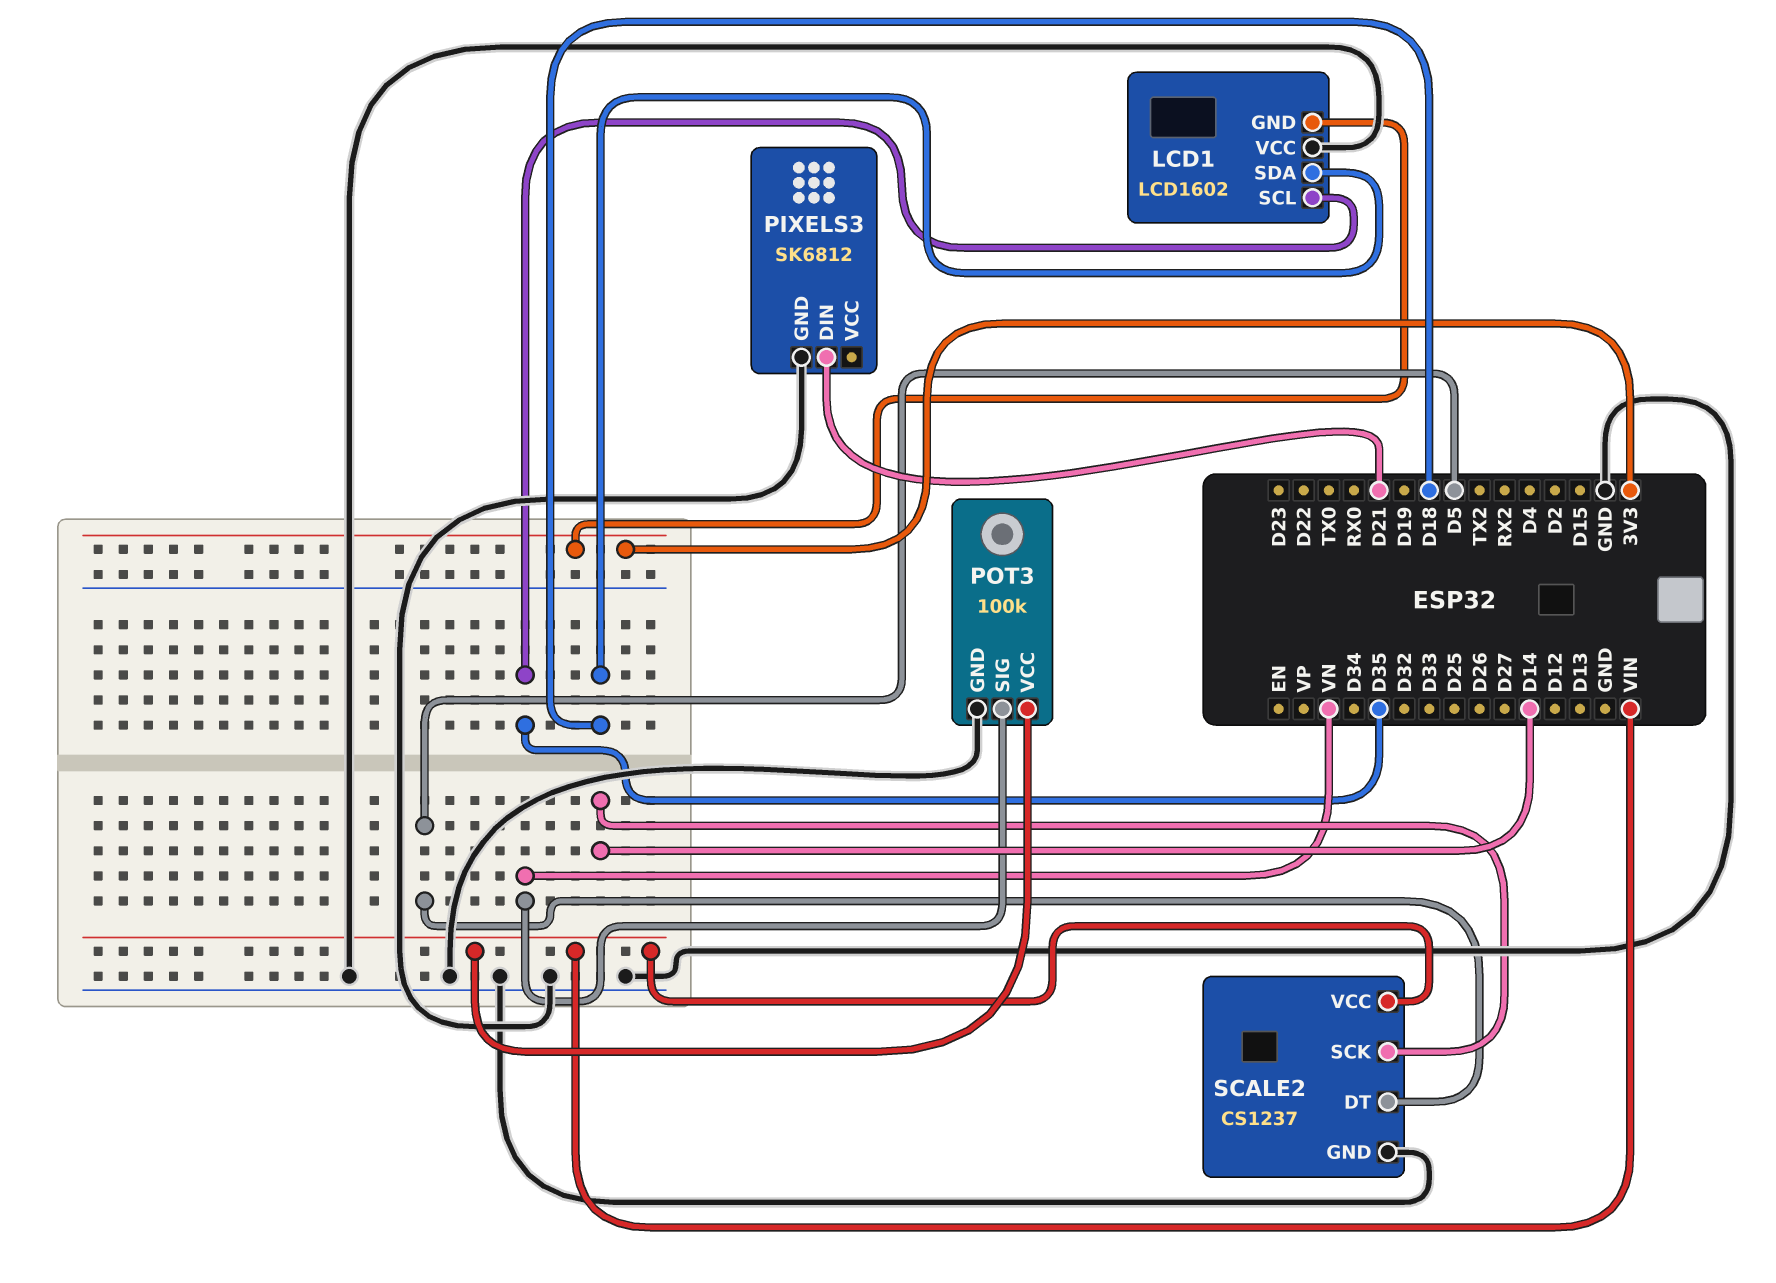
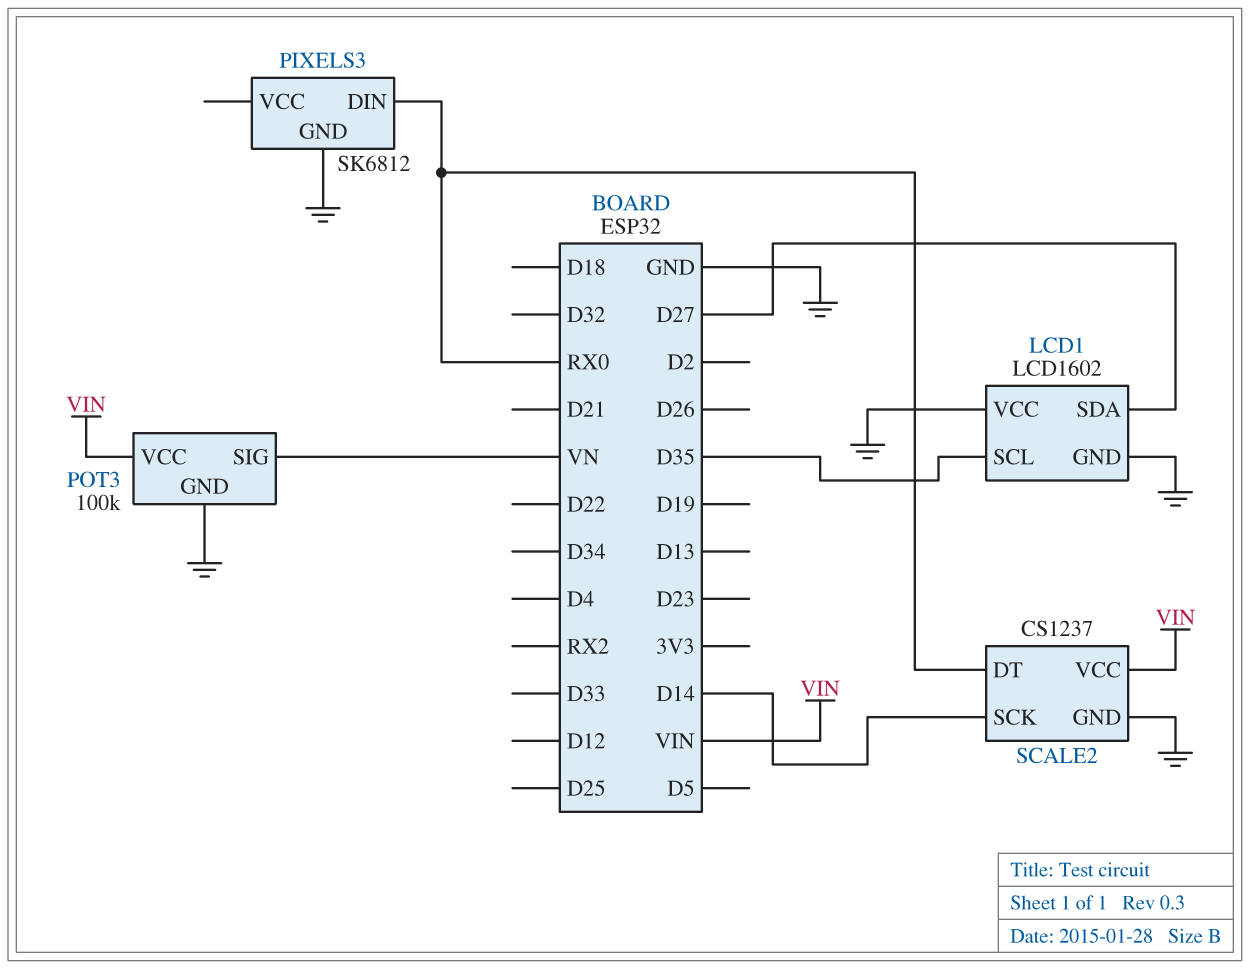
LCD1 pin GND: 3V3 -> GND
LCD1 pin SDA: D18 -> D27
PIXELS3 pin DIN: D21 -> RX0
SCALE2 pin DT: D5 -> RX0

